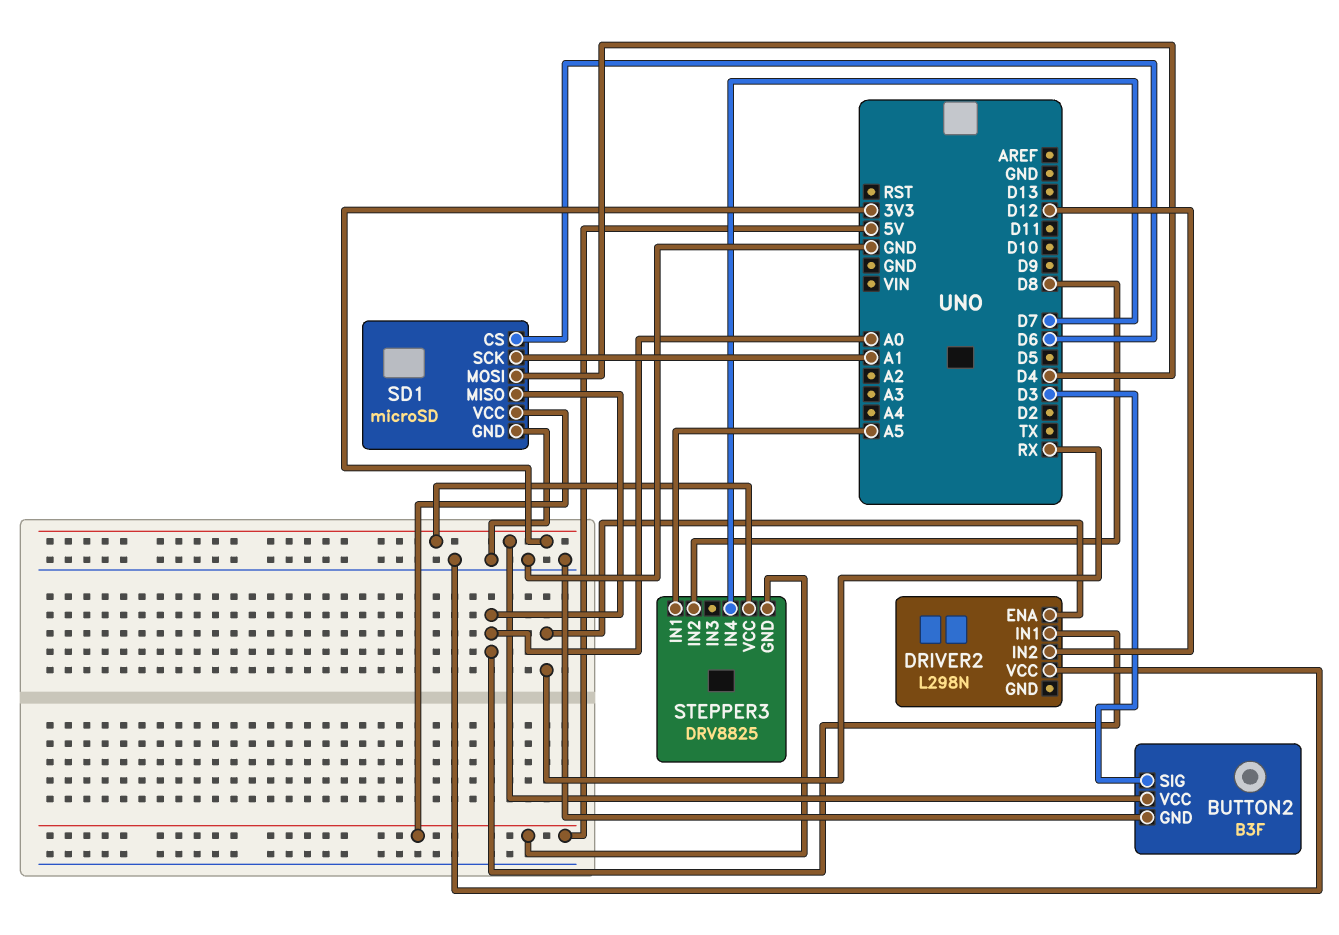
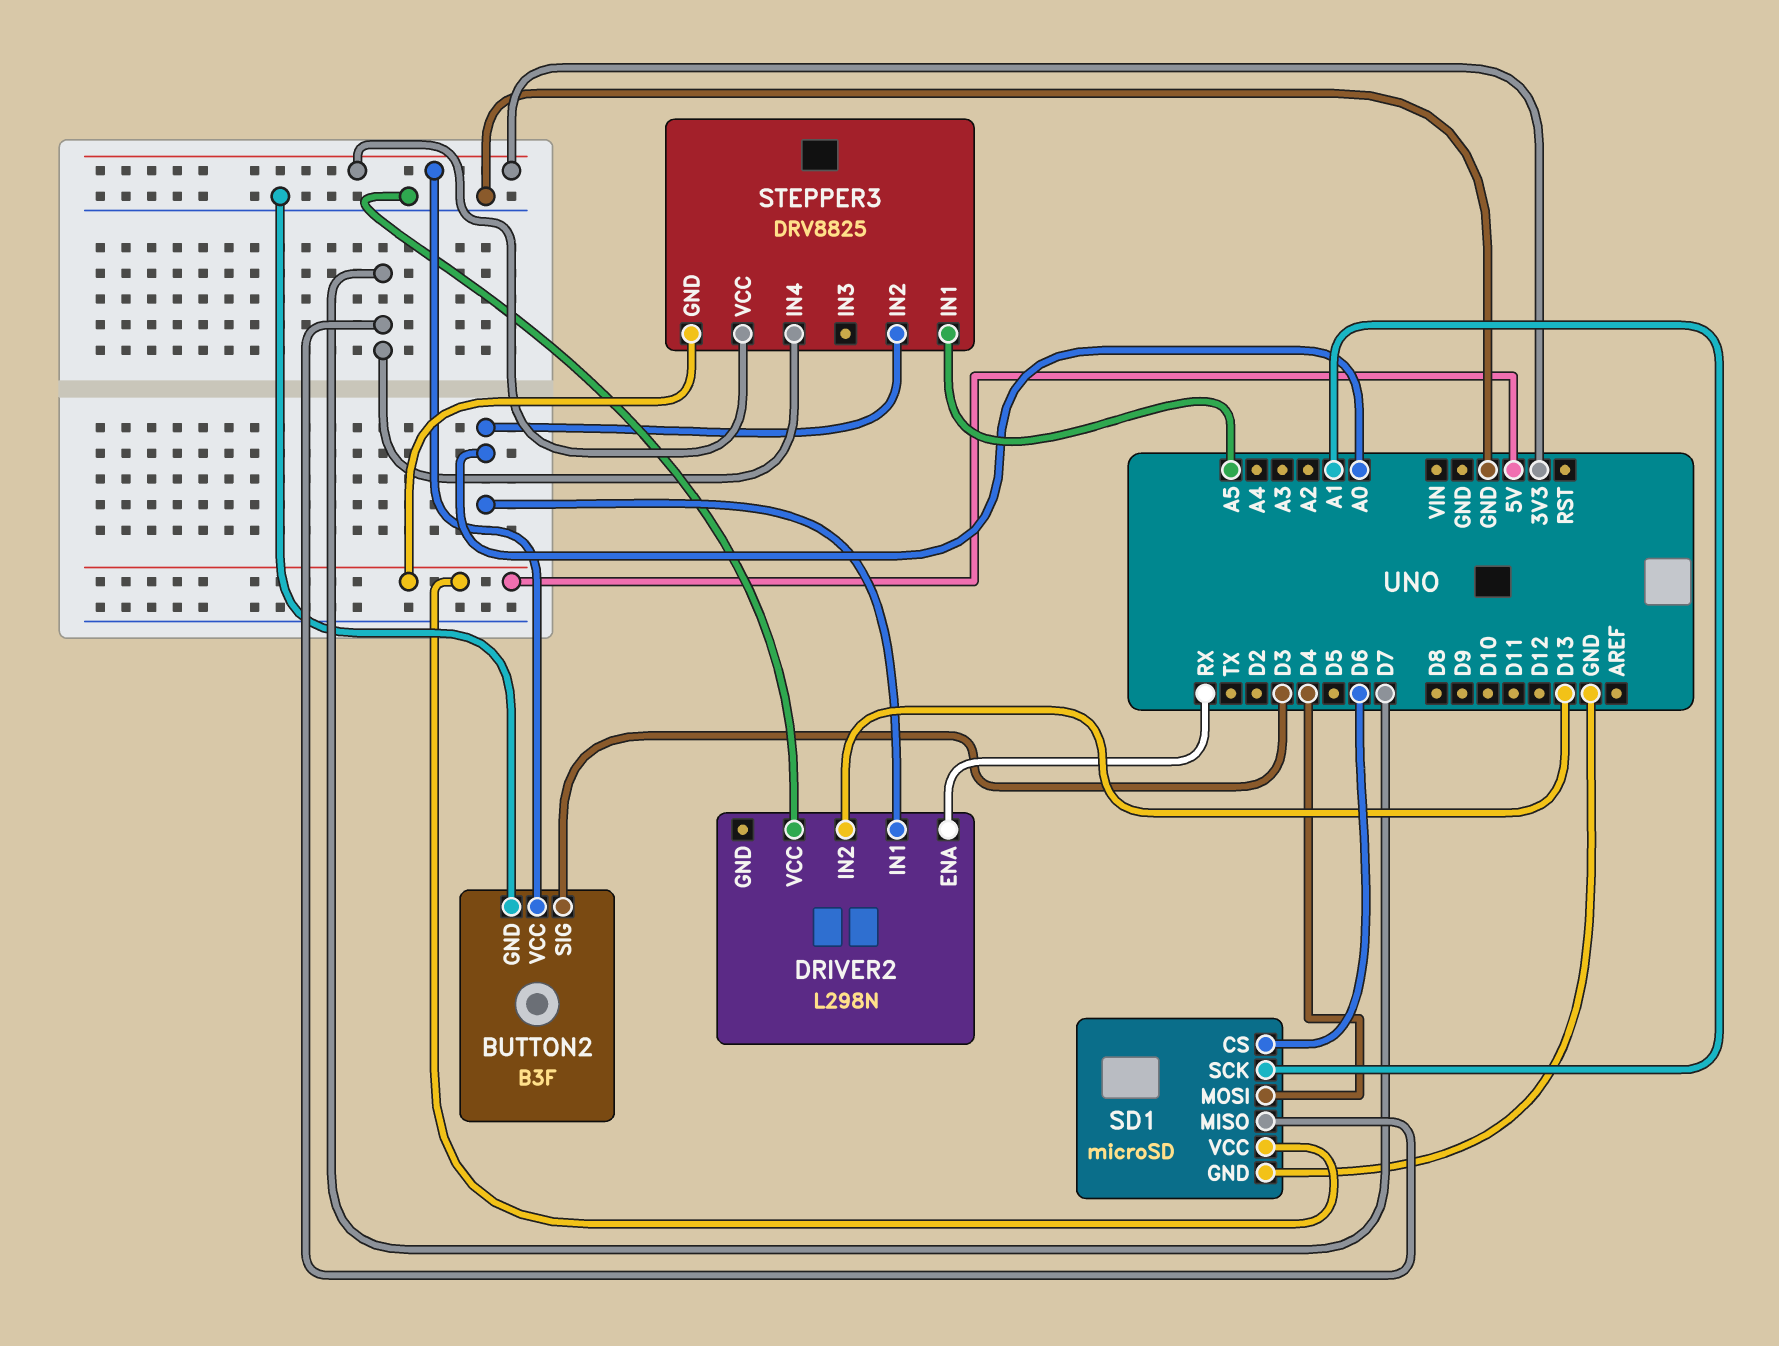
DRIVER2 pin IN2: D12 -> D13
SD1 pin MISO: A0 -> D7
STEPPER3 pin IN2: D8 -> A0

